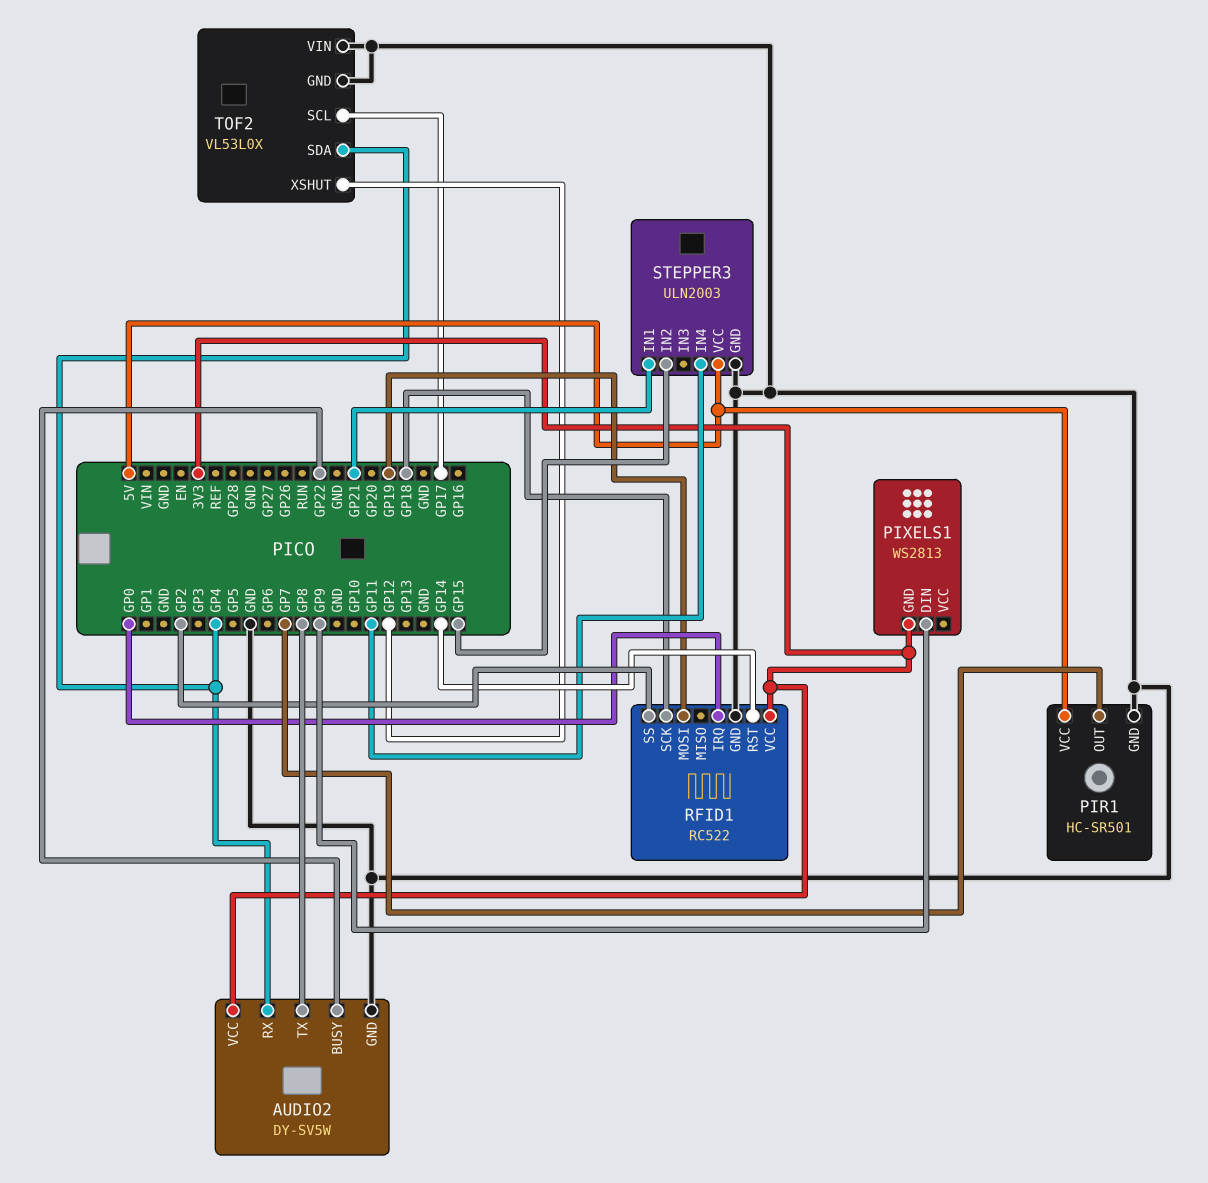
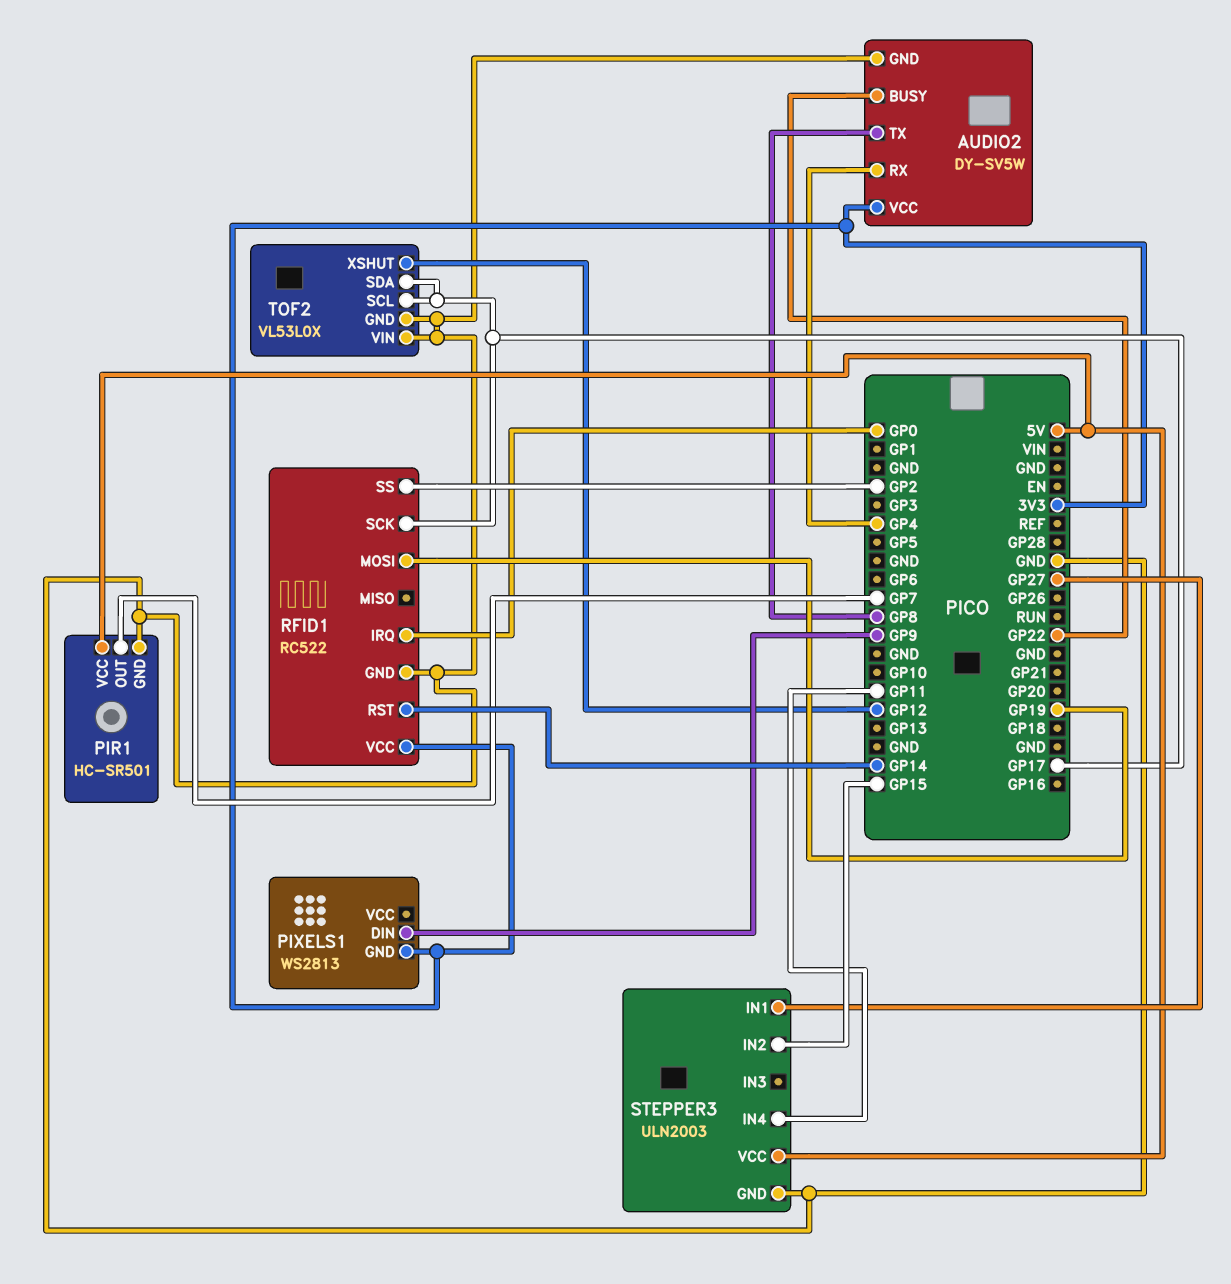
RFID1 pin SCK: GP18 -> GP17
STEPPER3 pin IN1: GP21 -> GP27
TOF2 pin SDA: GP4 -> GP17

